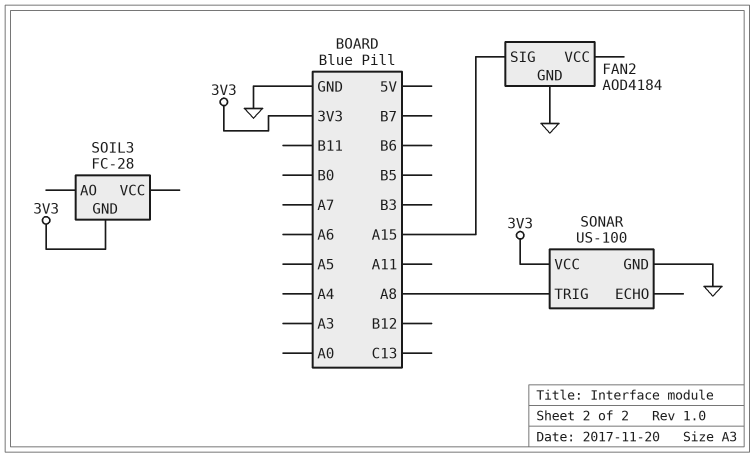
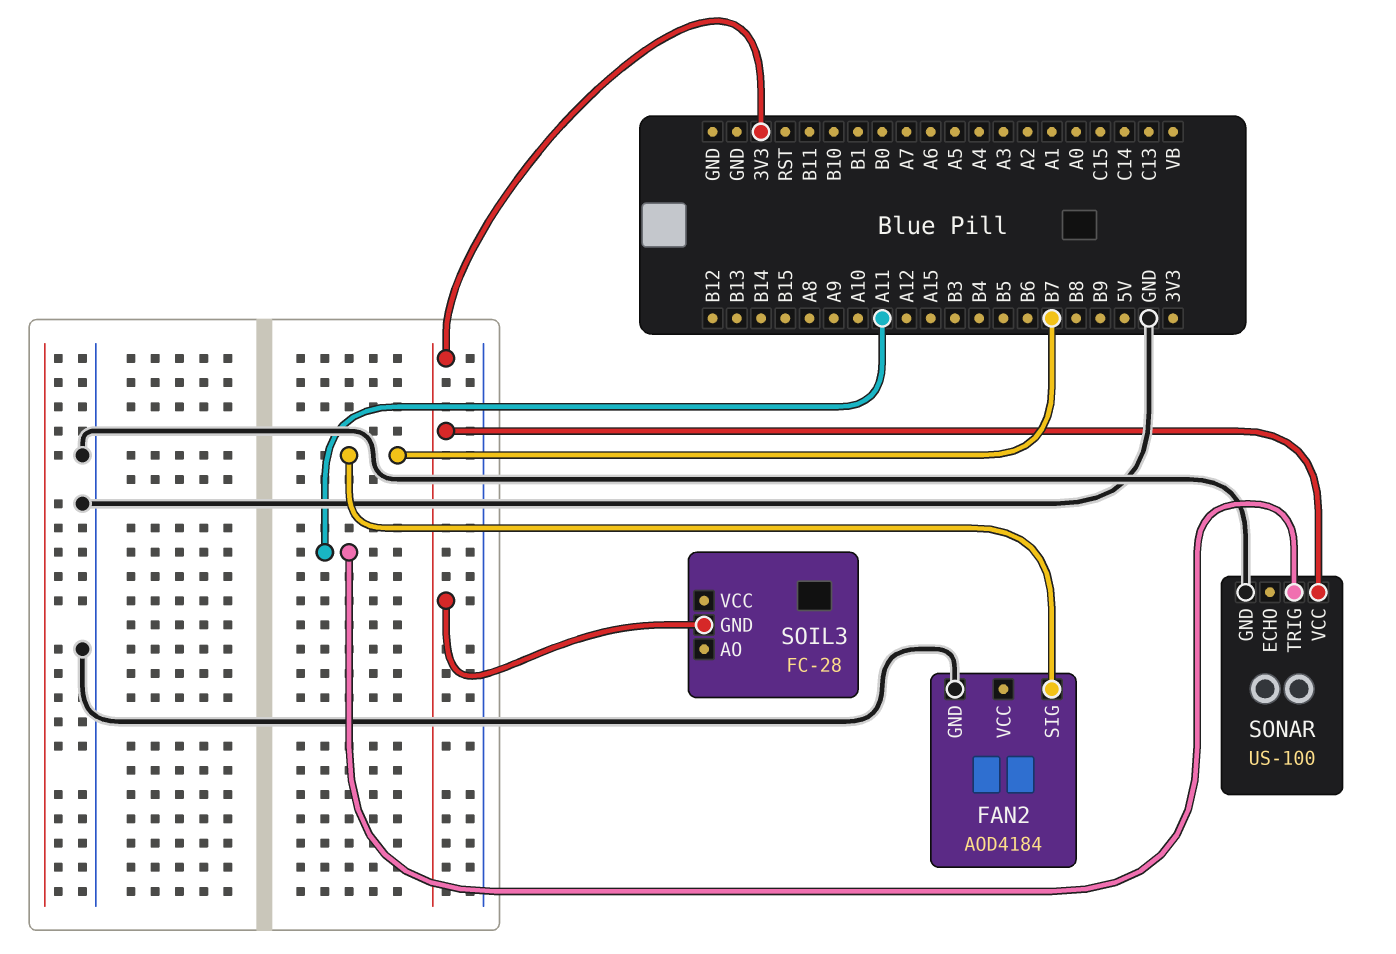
FAN2 pin SIG: A15 -> B7
SONAR pin TRIG: A8 -> A11

